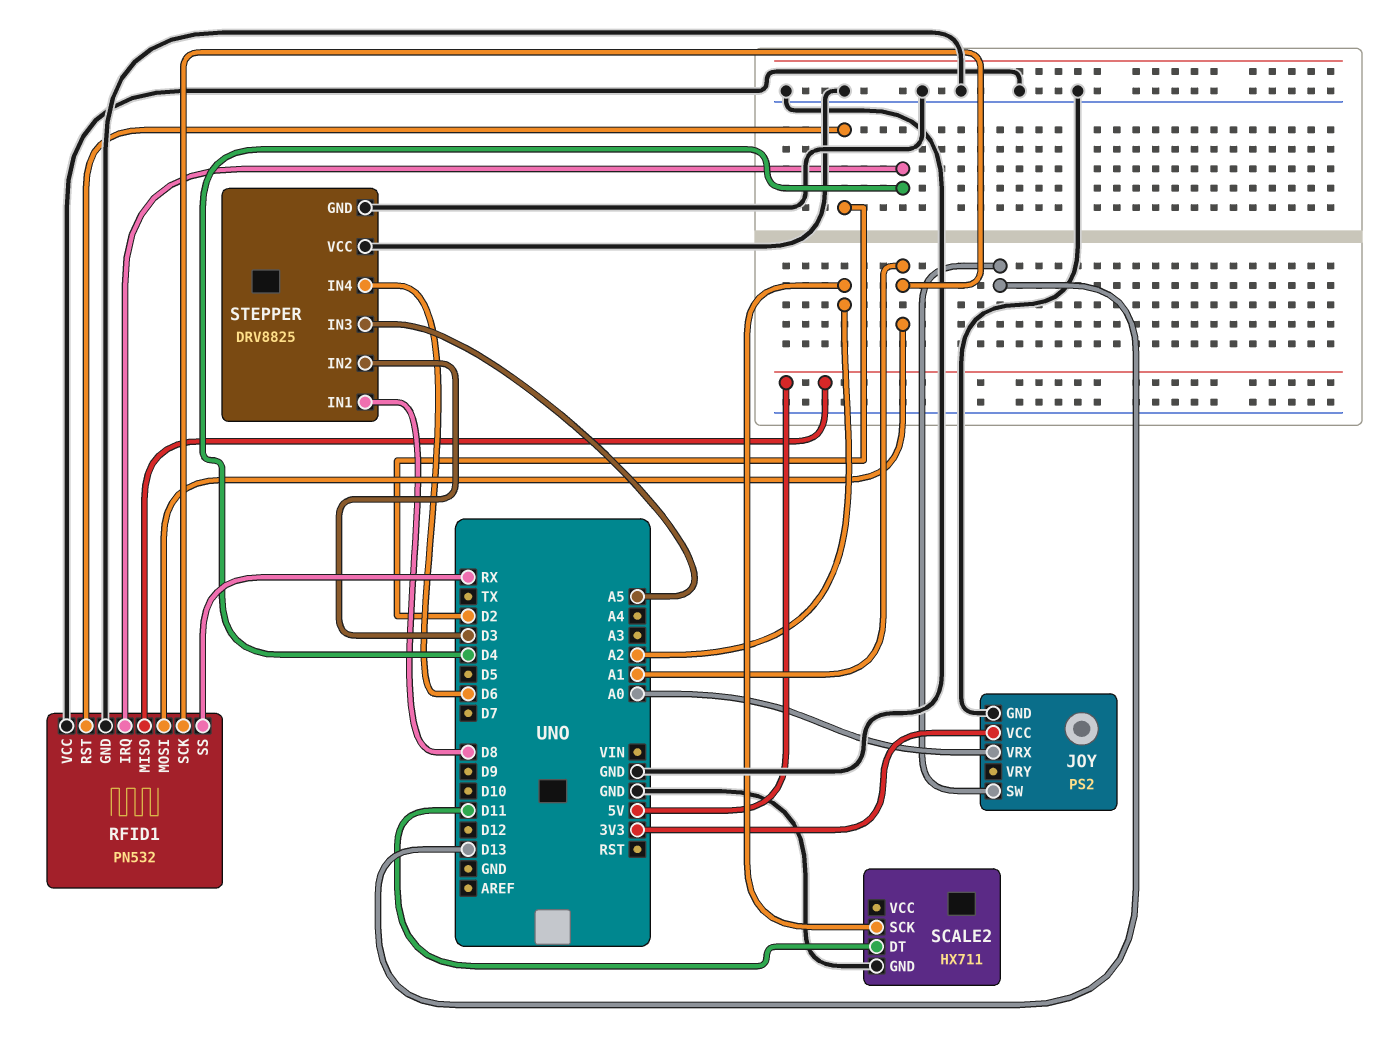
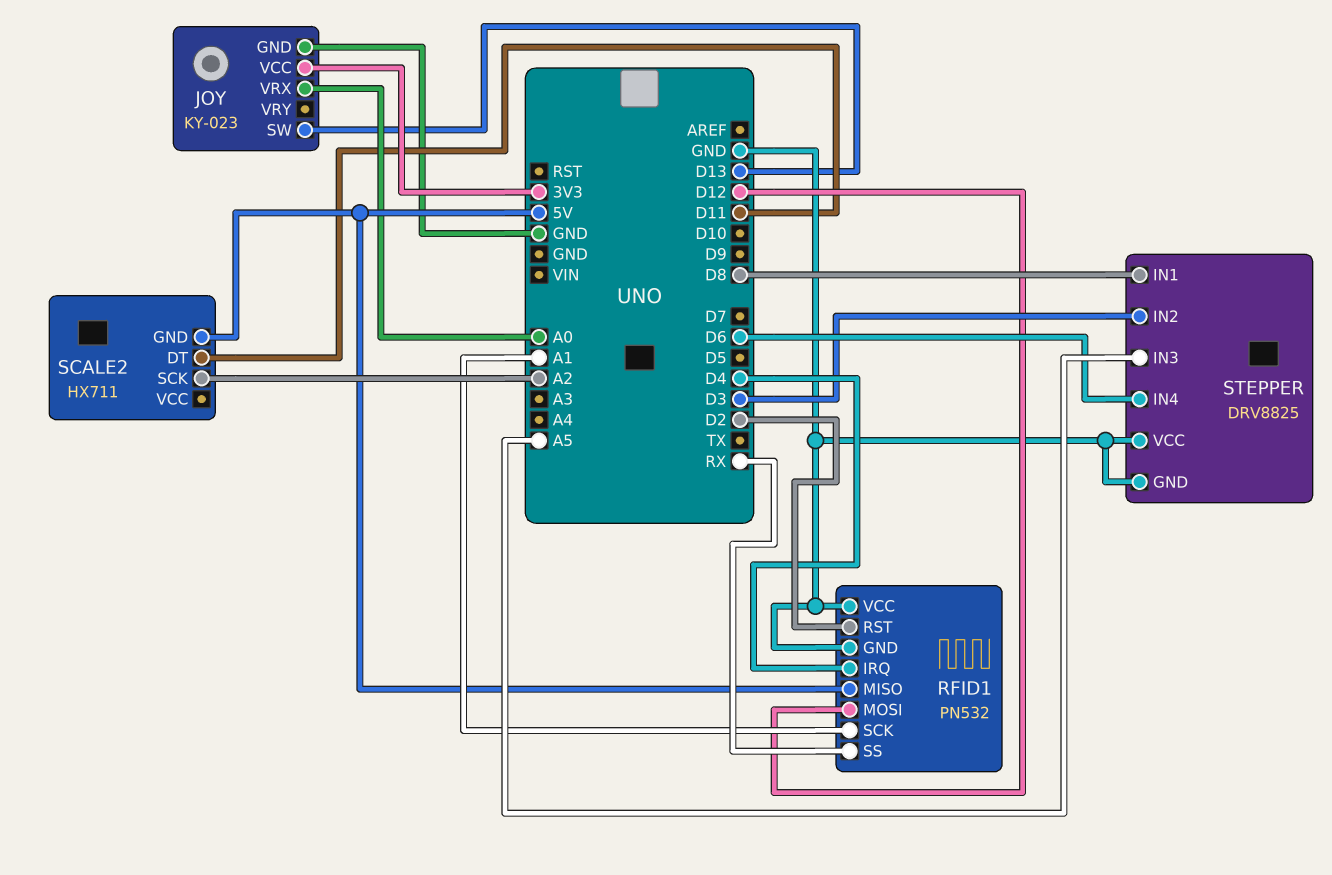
JOY: PS2 -> KY-023
RFID1 pin MOSI: A1 -> D12
SCALE2 pin GND: GND -> 5V

